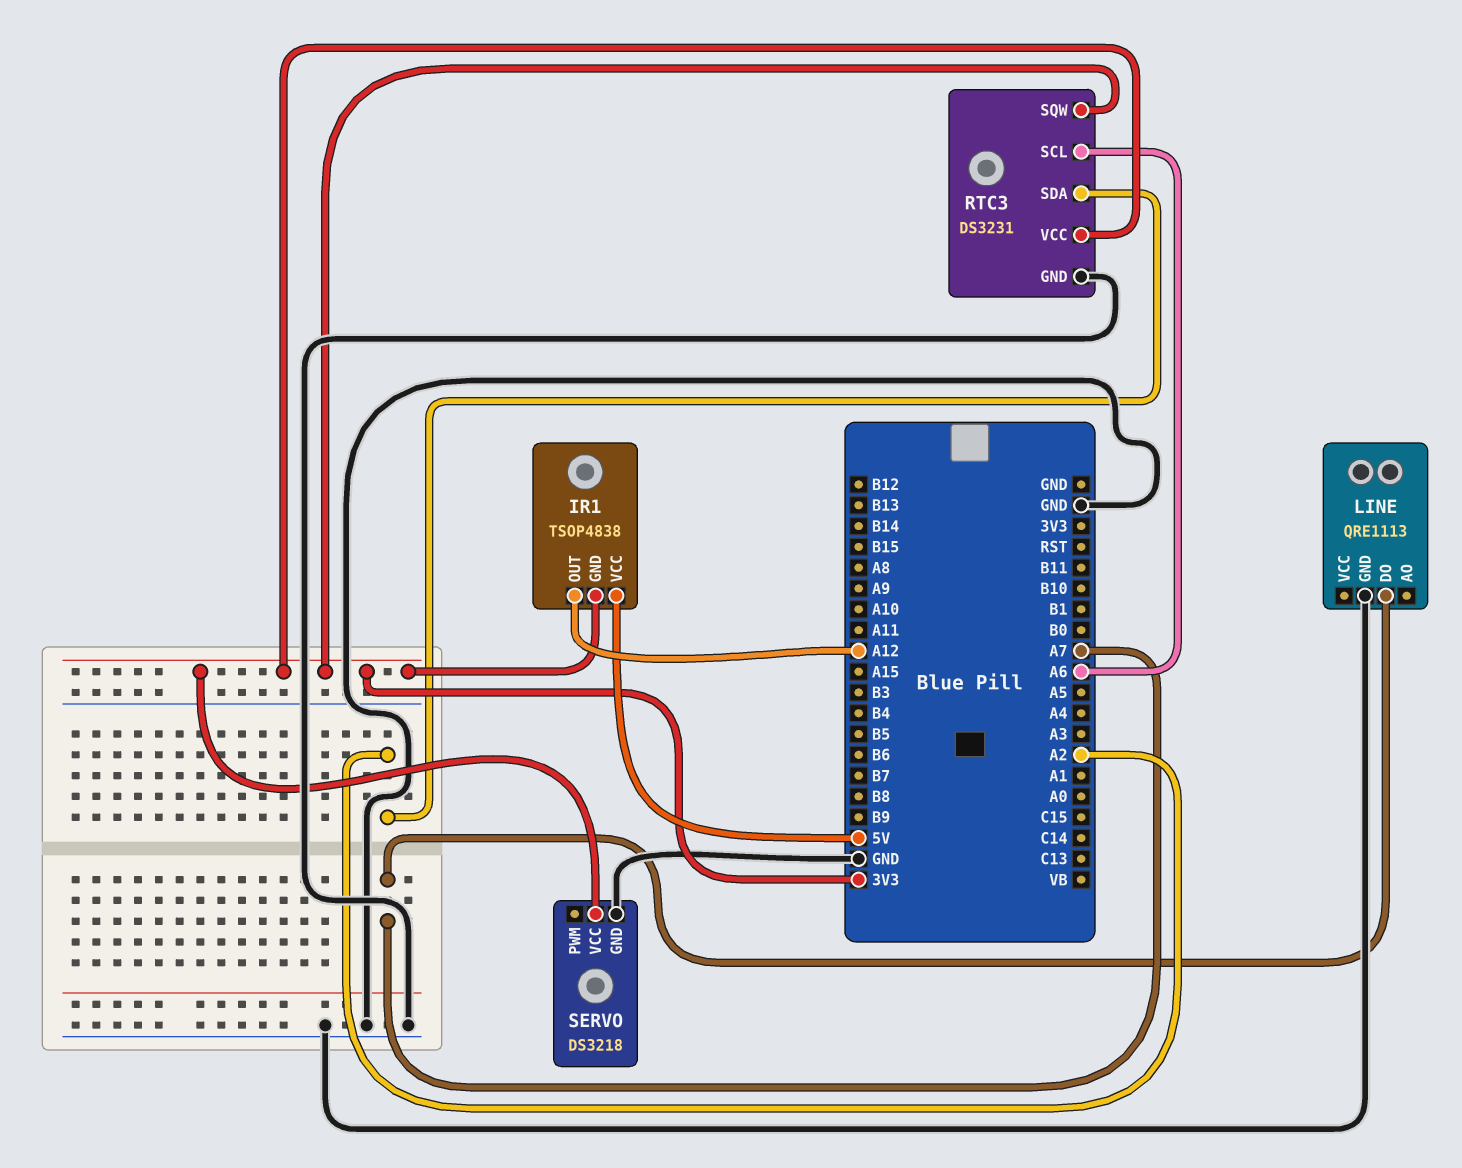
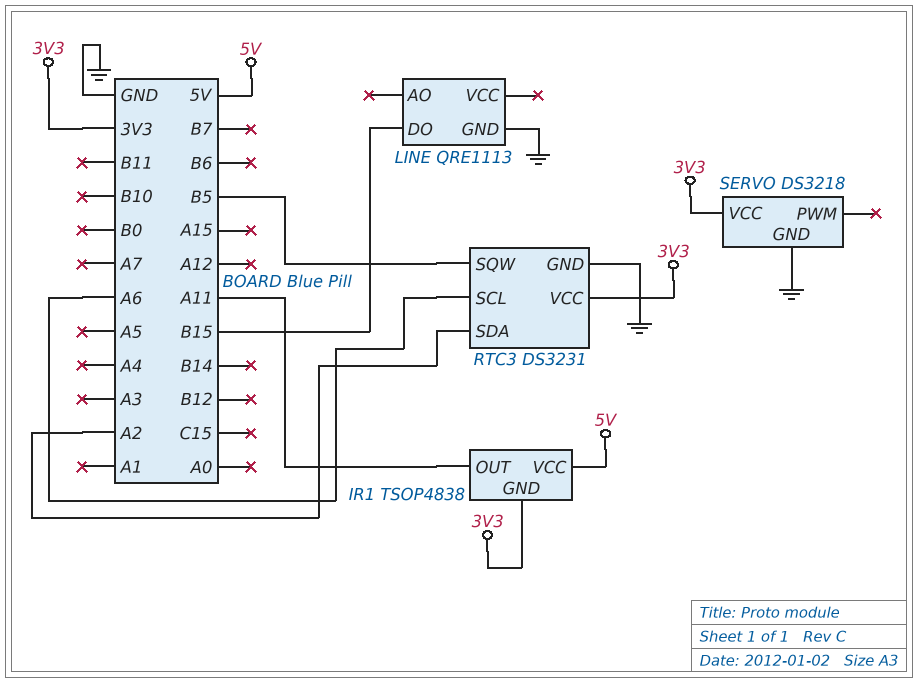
IR1 pin OUT: A12 -> A11
LINE pin DO: A7 -> B15
RTC3 pin SQW: 3V3 -> B5

